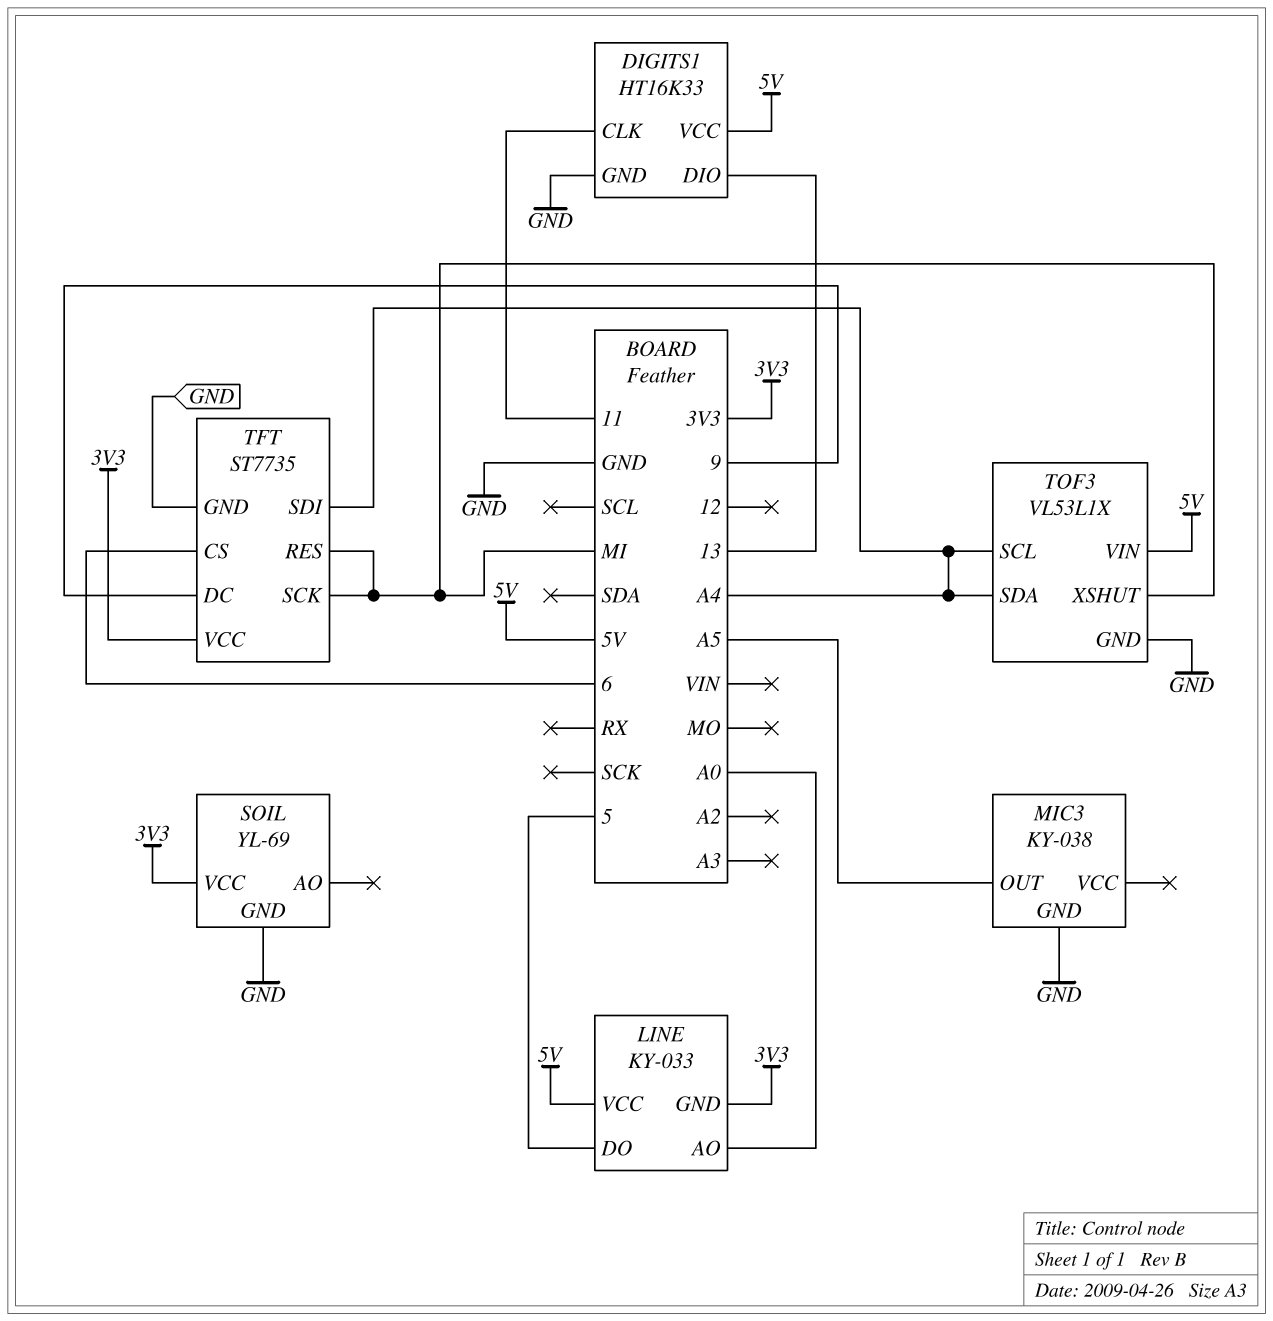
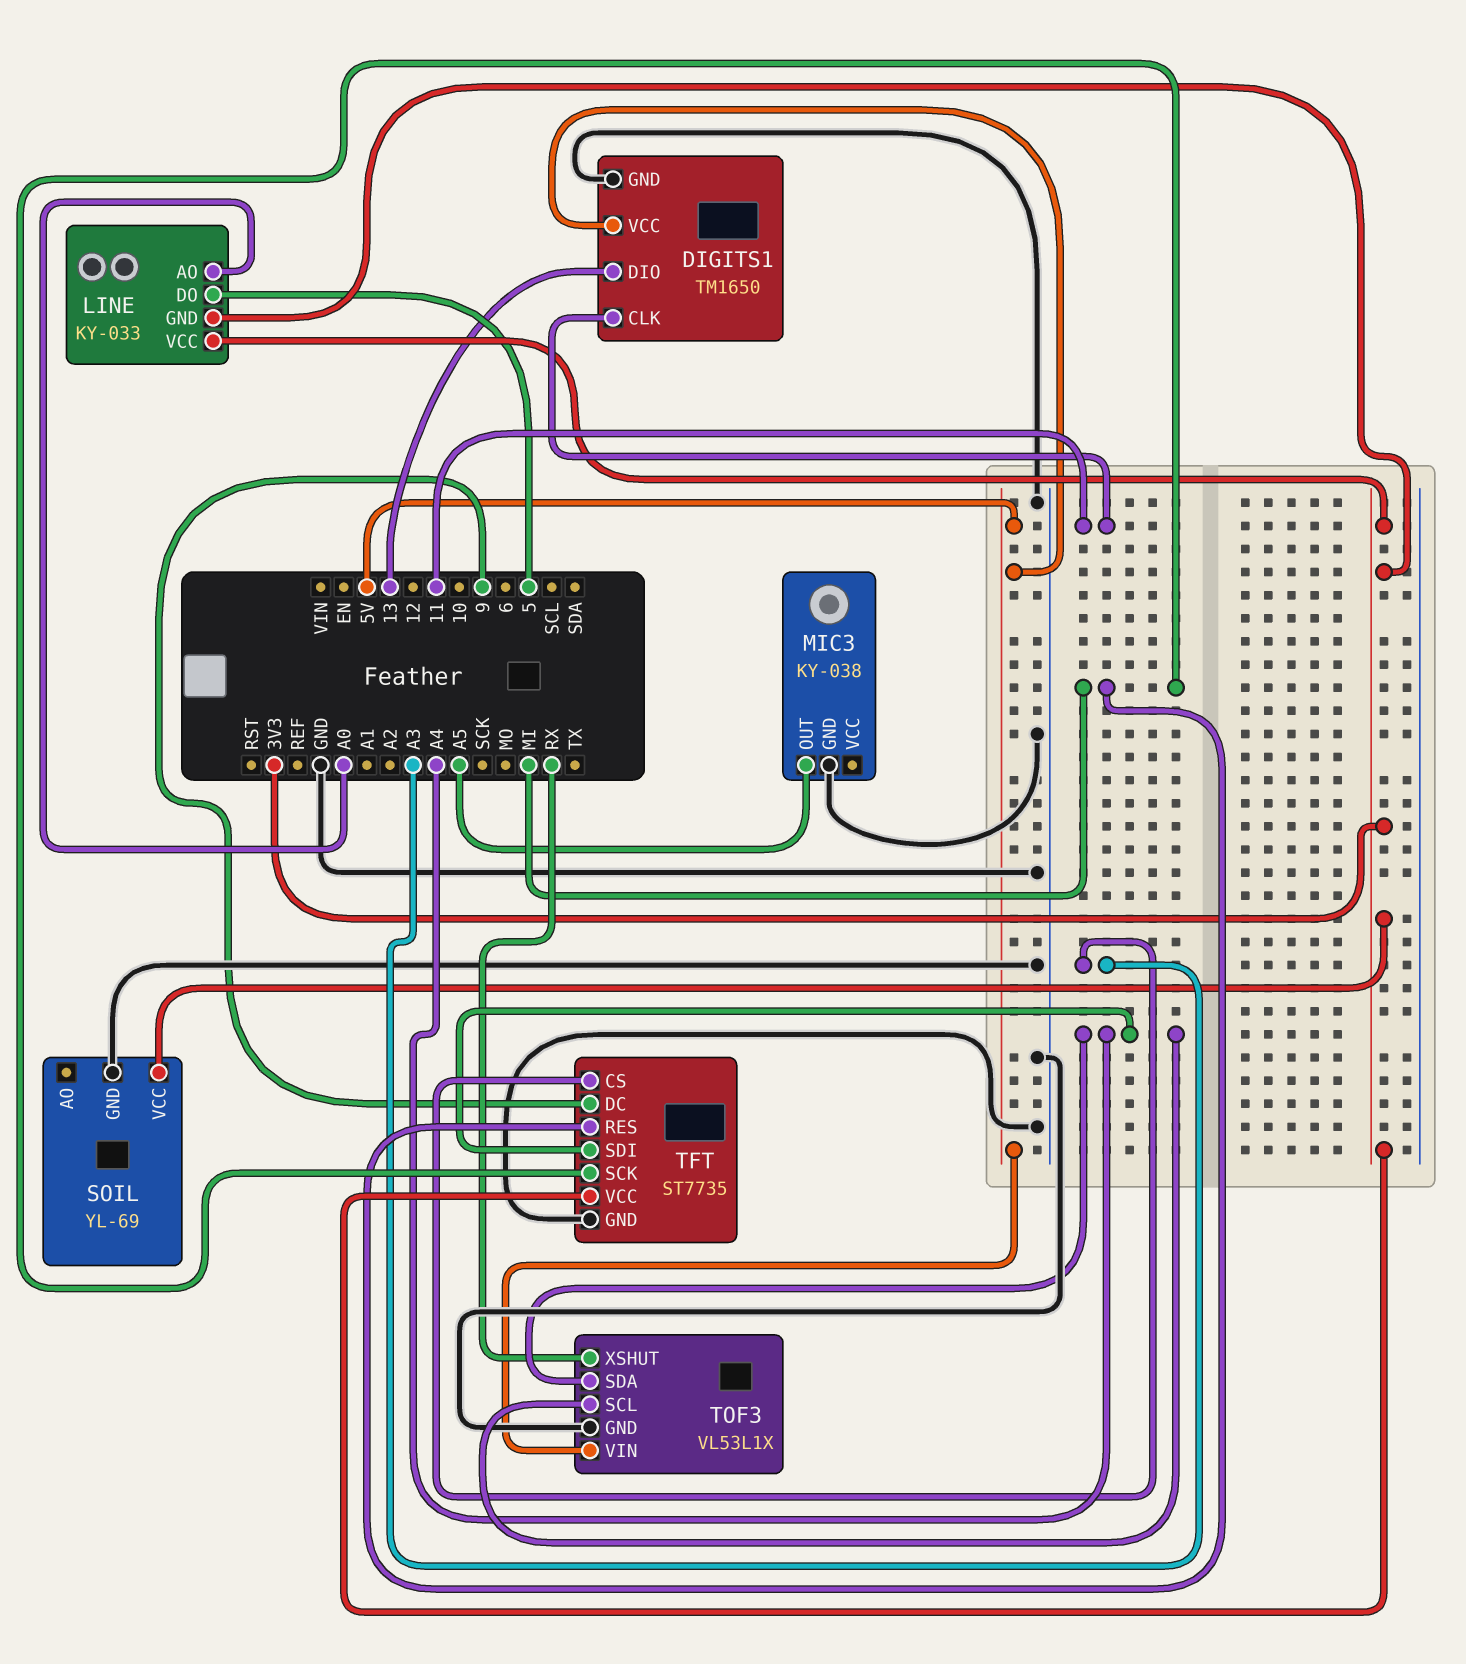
DIGITS1: HT16K33 -> TM1650
LINE pin VCC: 5V -> 3V3
TFT pin CS: 6 -> A3
TOF3 pin XSHUT: MI -> RX

